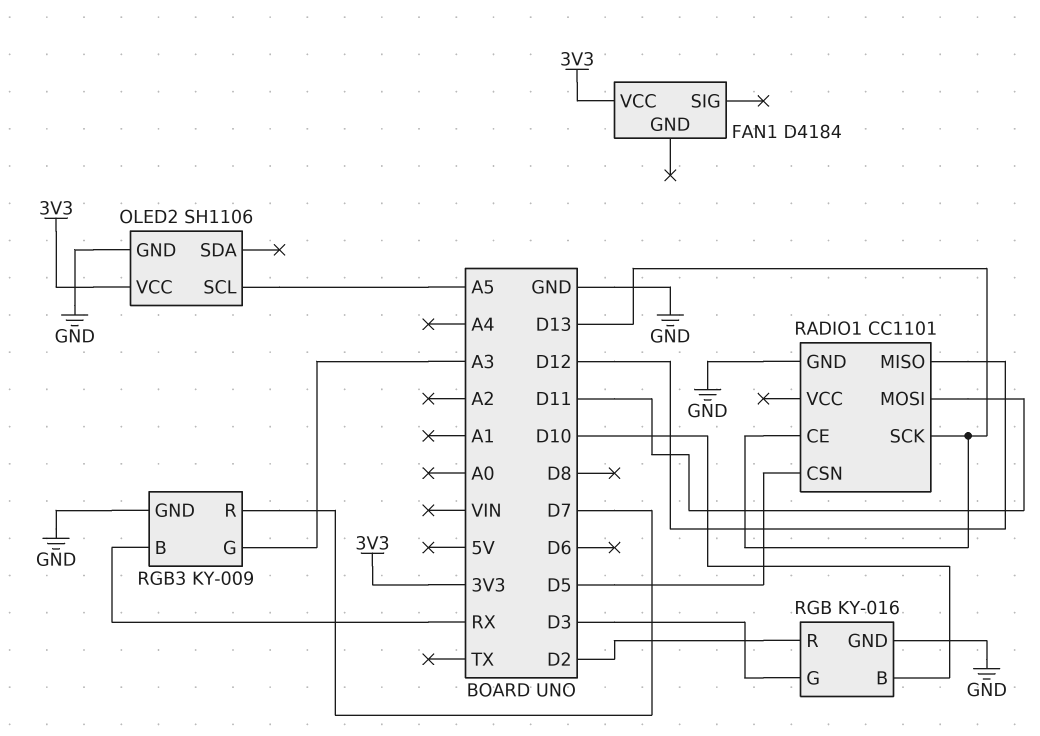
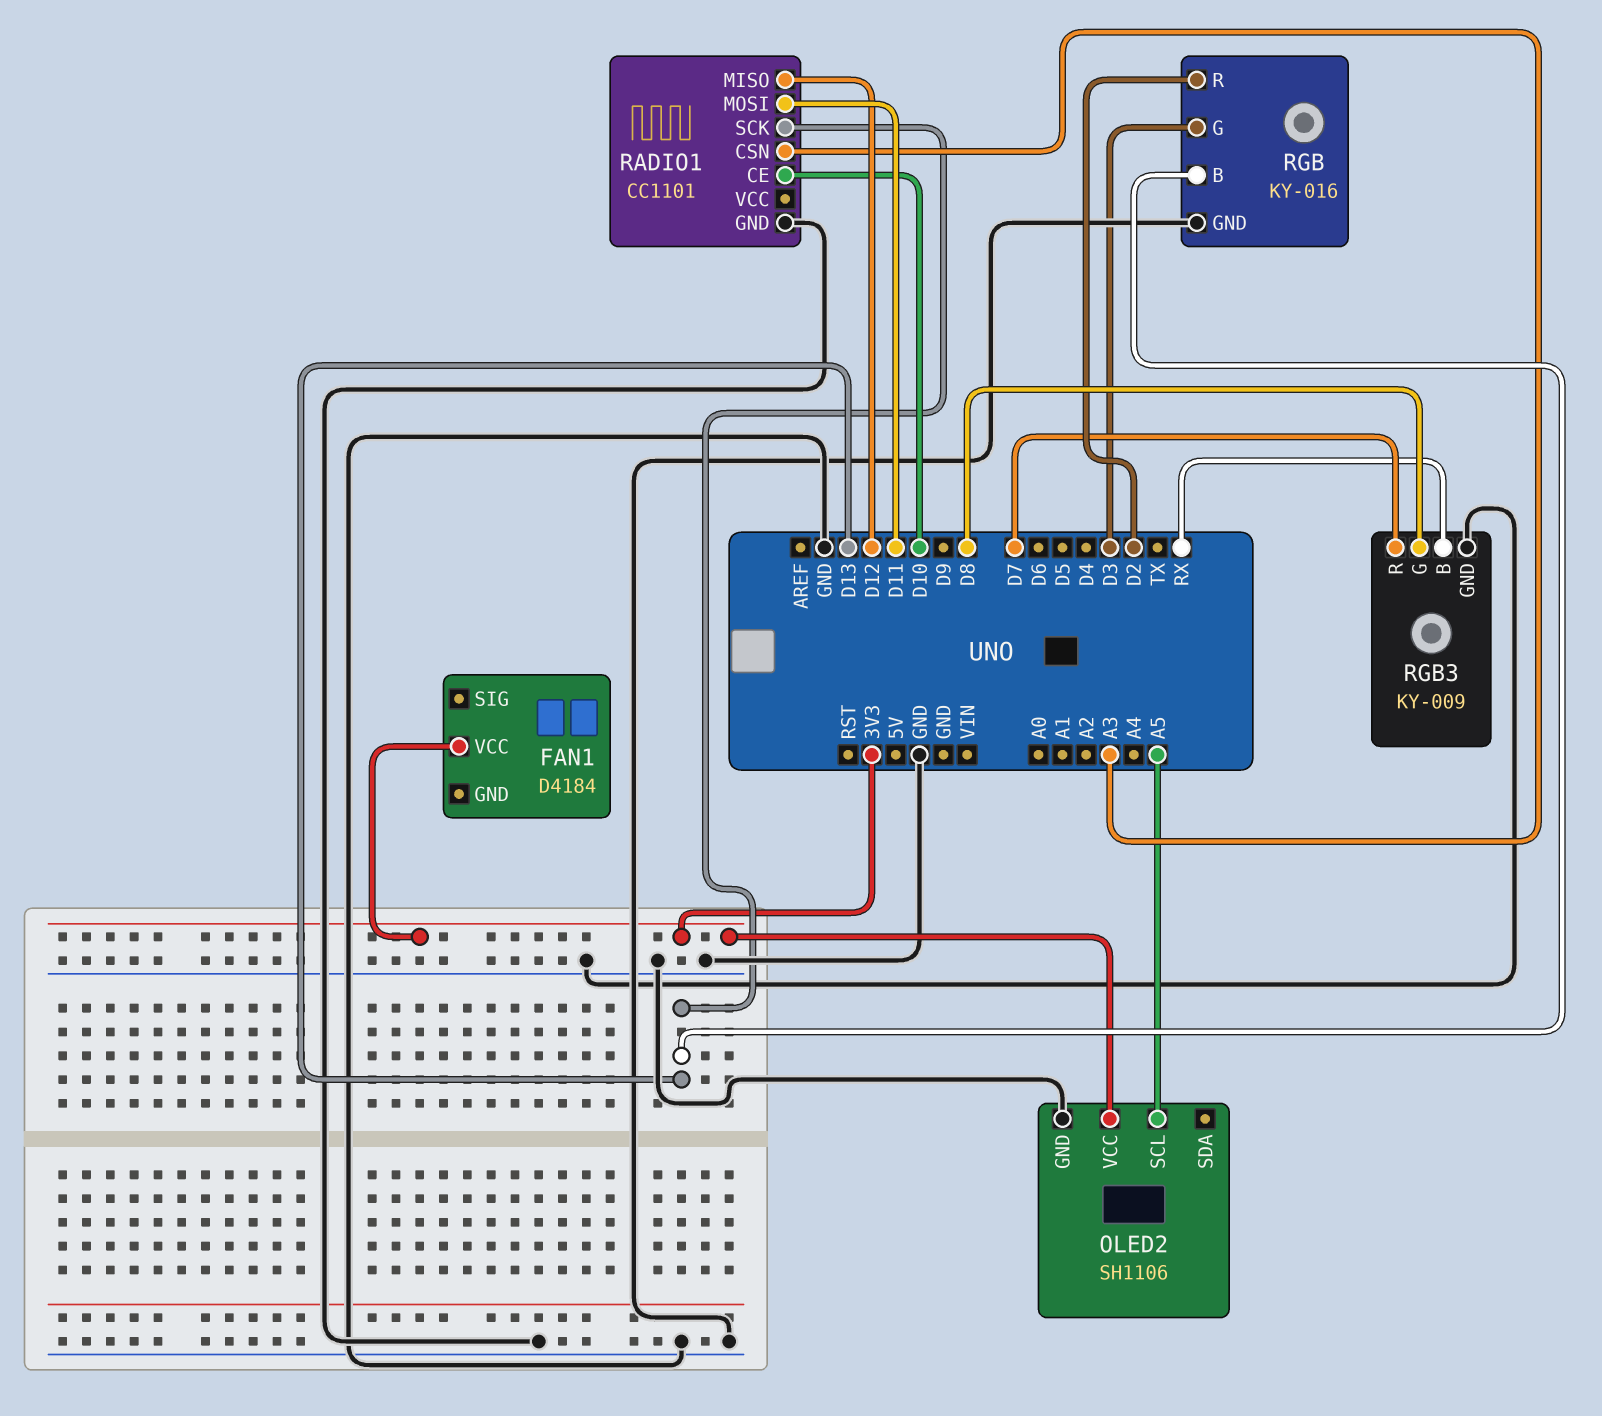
RADIO1 pin CE: D13 -> D10
RADIO1 pin CSN: D5 -> A3
RGB pin B: D10 -> D13
RGB3 pin G: A3 -> D8

